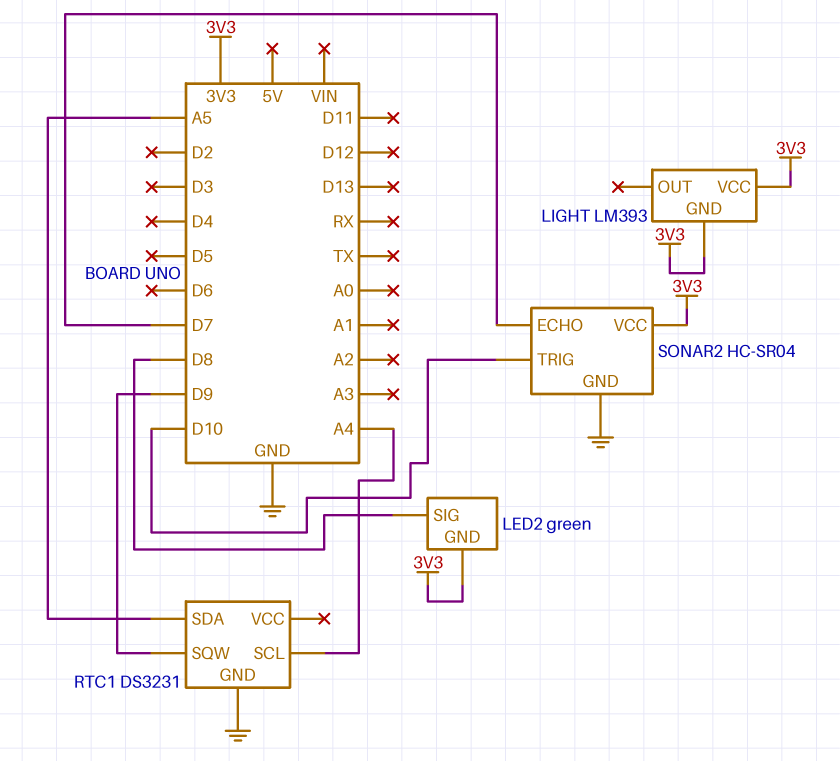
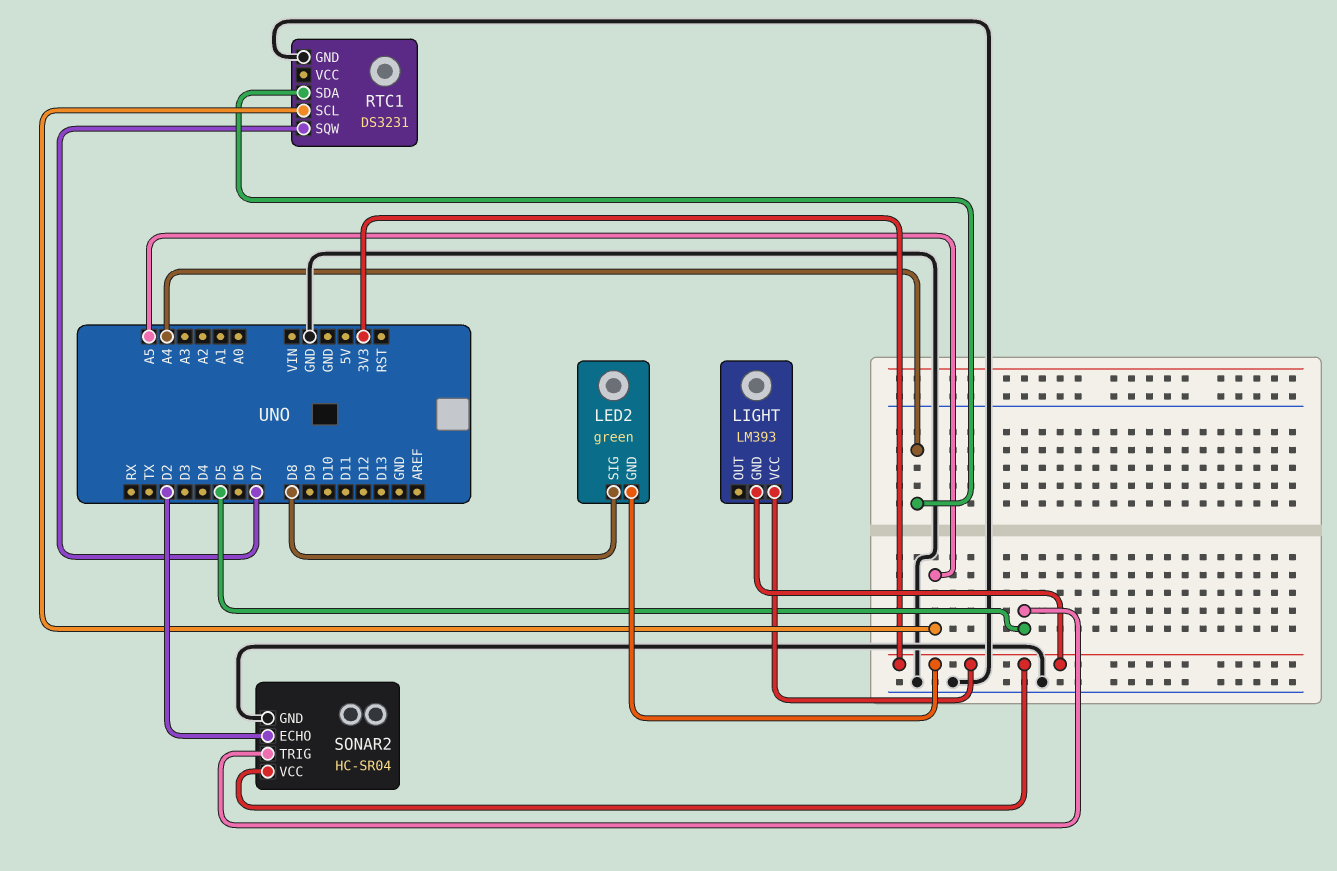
RTC1 pin SCL: A4 -> A5
RTC1 pin SDA: A5 -> A4
RTC1 pin SQW: D9 -> D7
SONAR2 pin ECHO: D7 -> D2
SONAR2 pin TRIG: D10 -> D5

